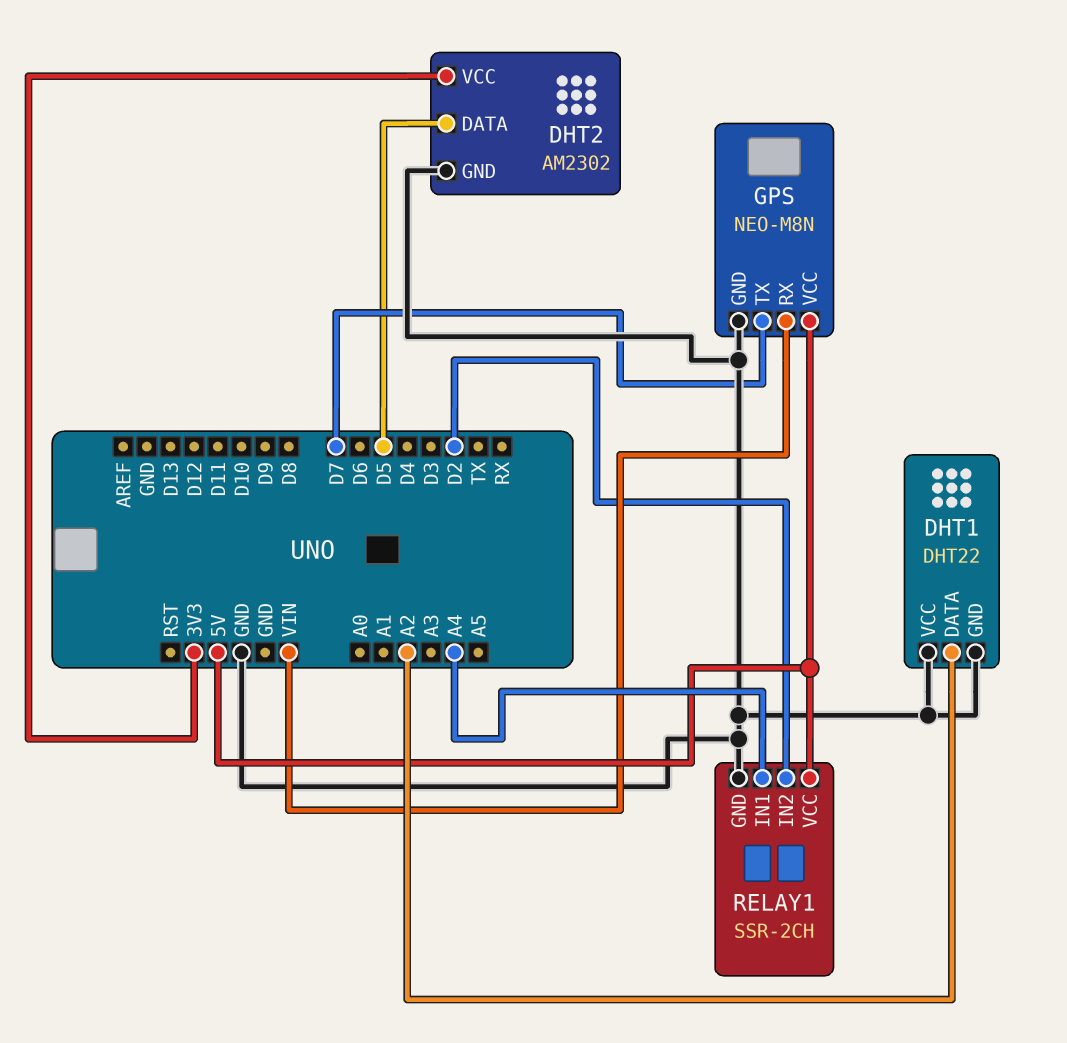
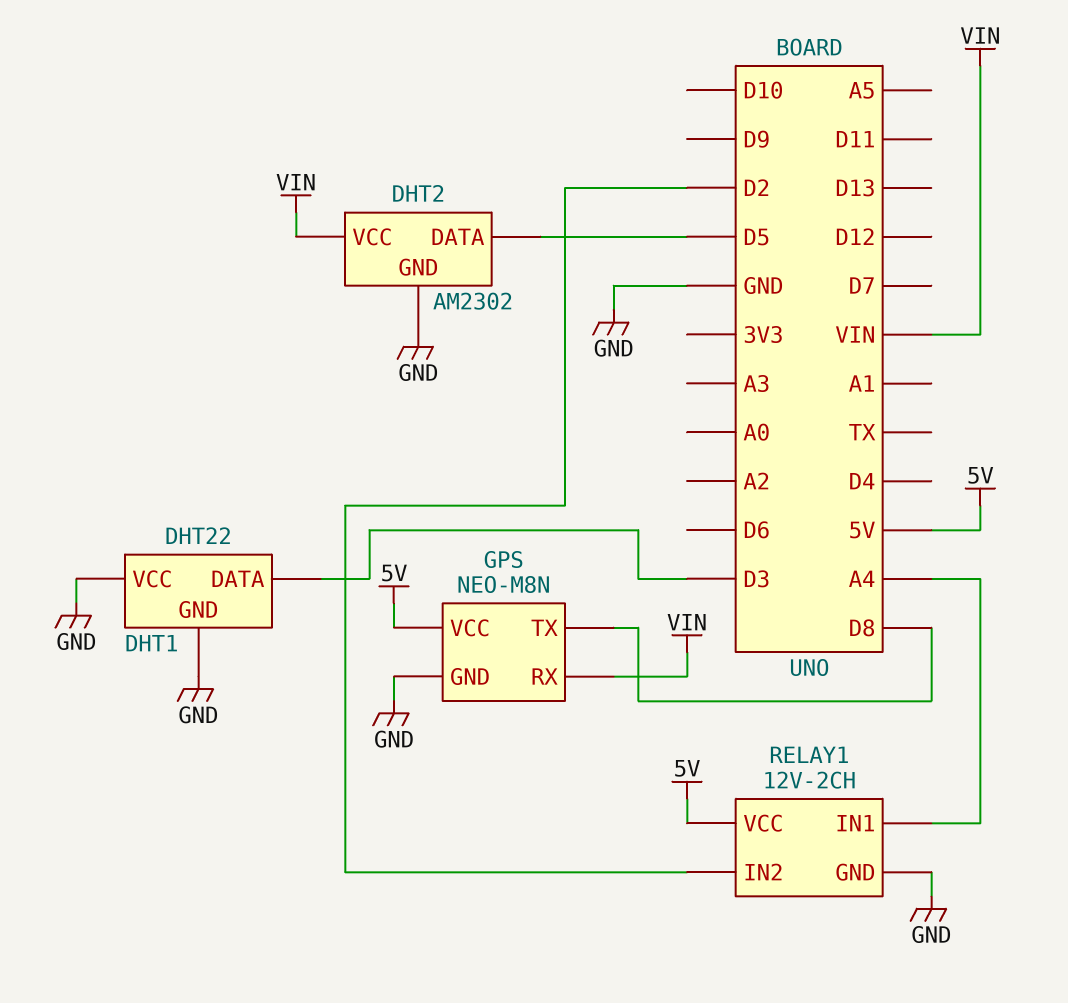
DHT1 pin DATA: A2 -> D3
DHT2 pin VCC: 3V3 -> VIN
GPS pin TX: D7 -> D8
RELAY1: SSR-2CH -> 12V-2CH

